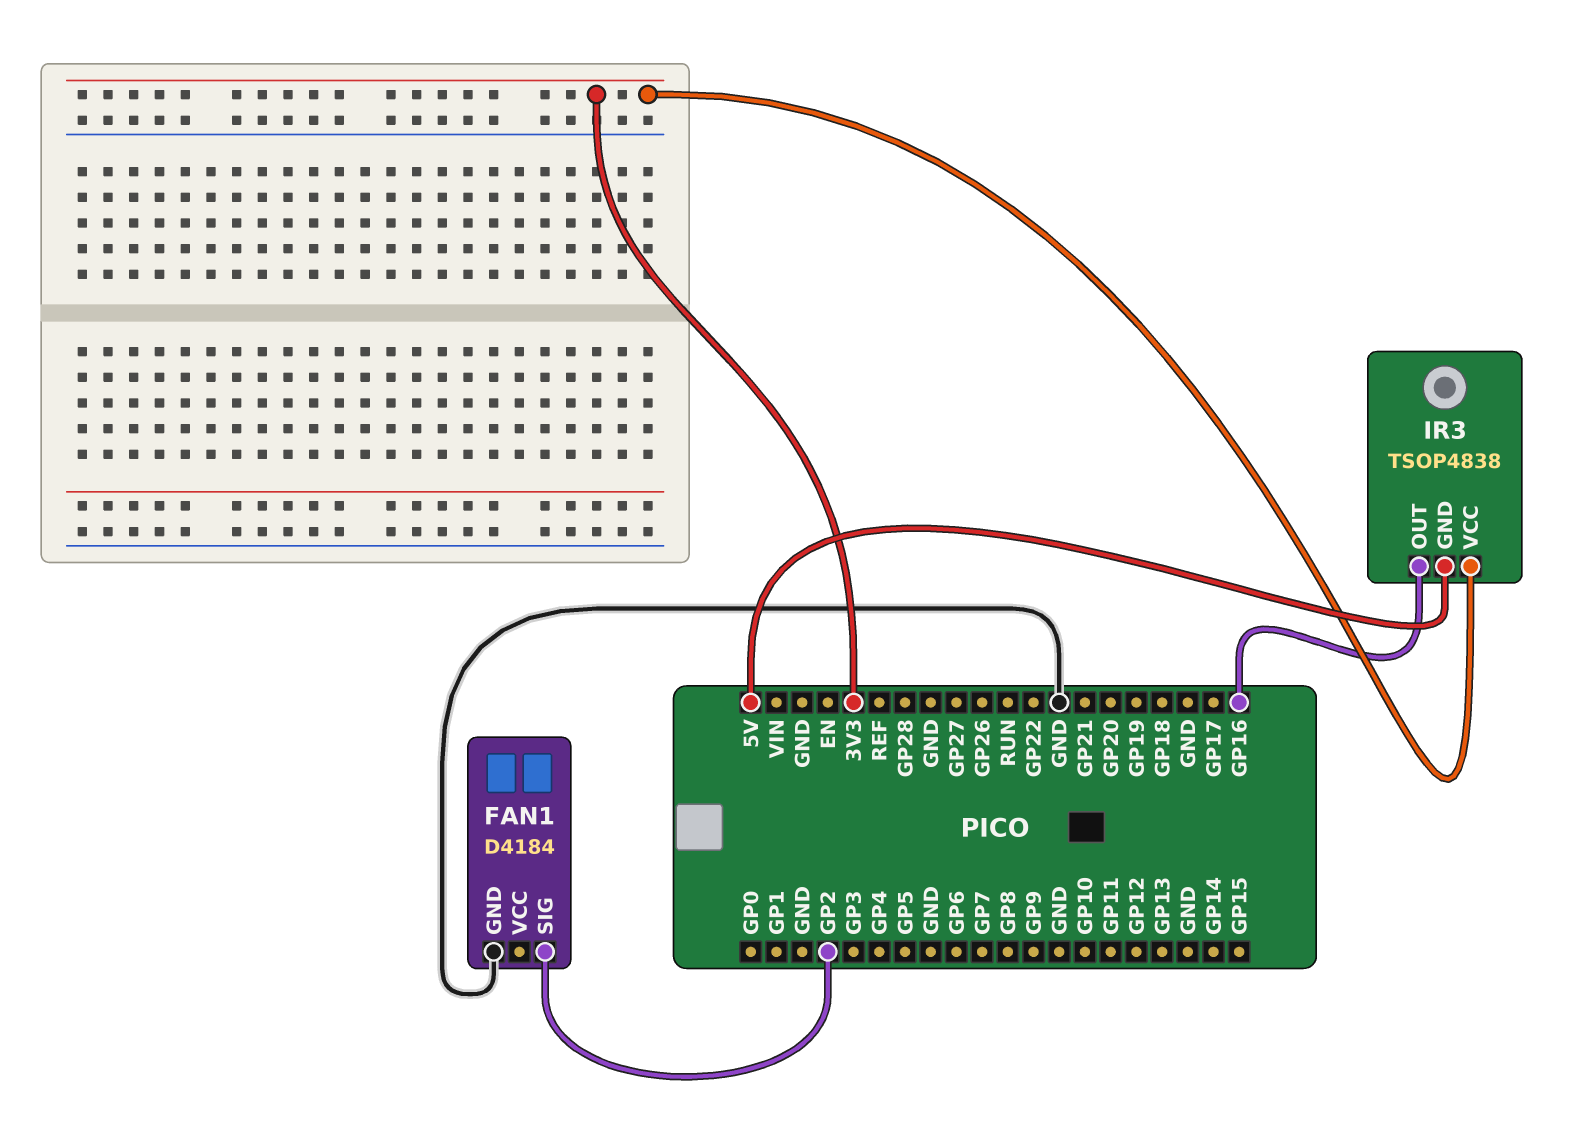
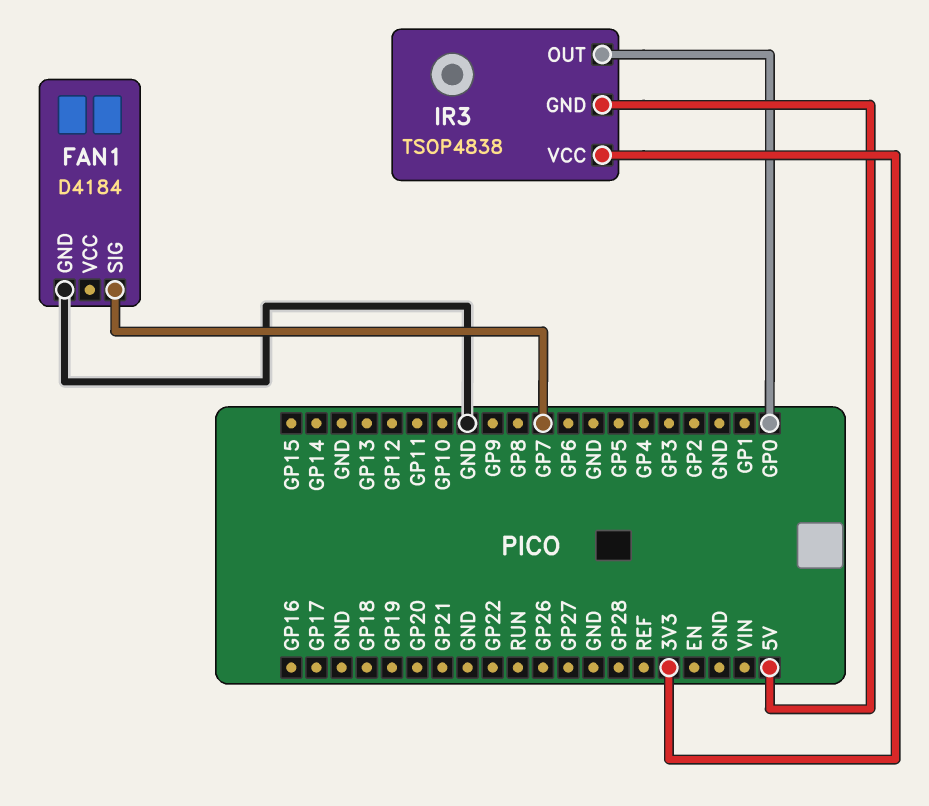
FAN1 pin SIG: GP2 -> GP7
IR3 pin OUT: GP16 -> GP0

